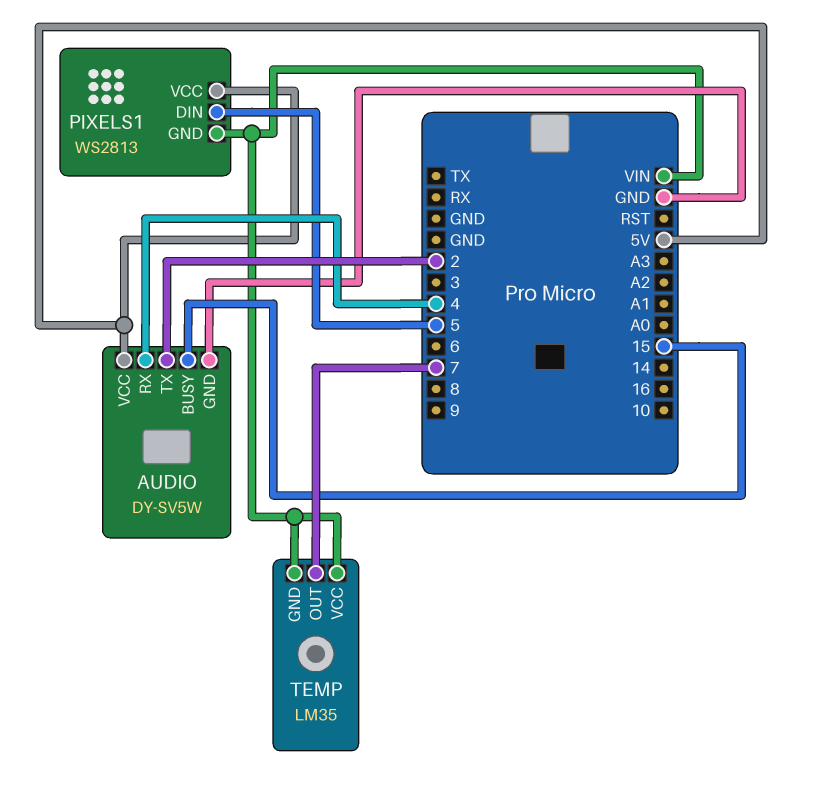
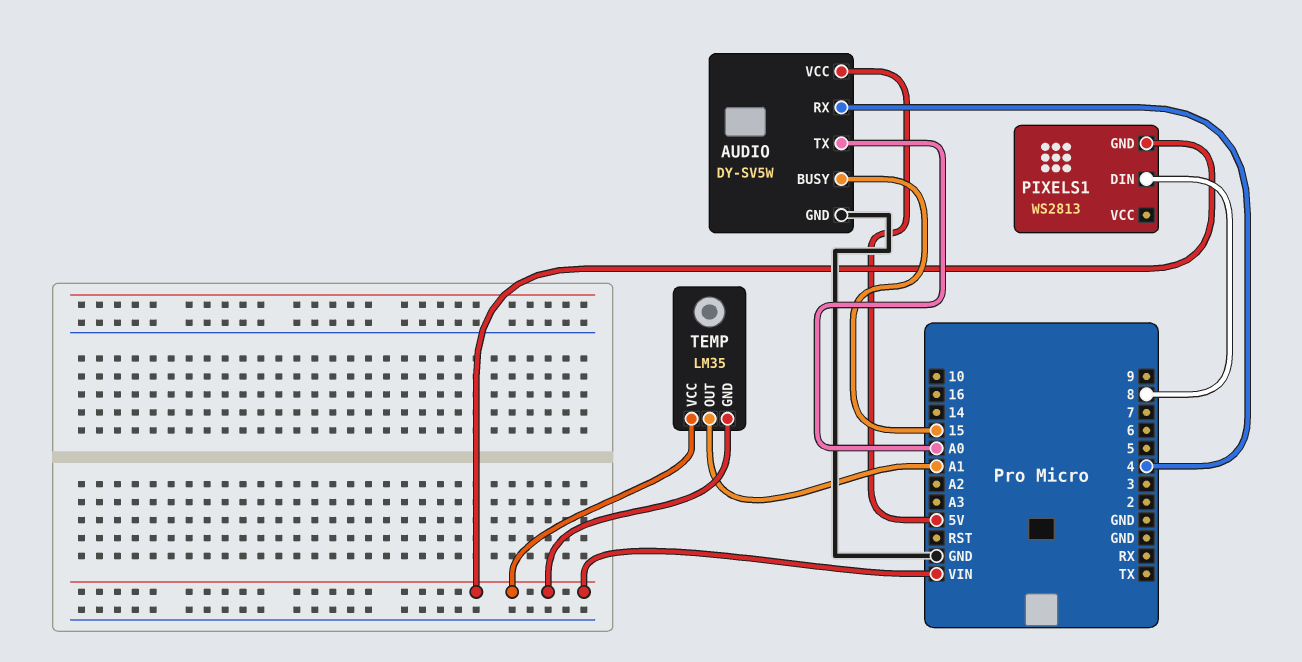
AUDIO pin TX: 2 -> A0
PIXELS1 pin DIN: 5 -> 8
PIXELS1 pin VCC: 5V -> none
TEMP pin OUT: 7 -> A1

